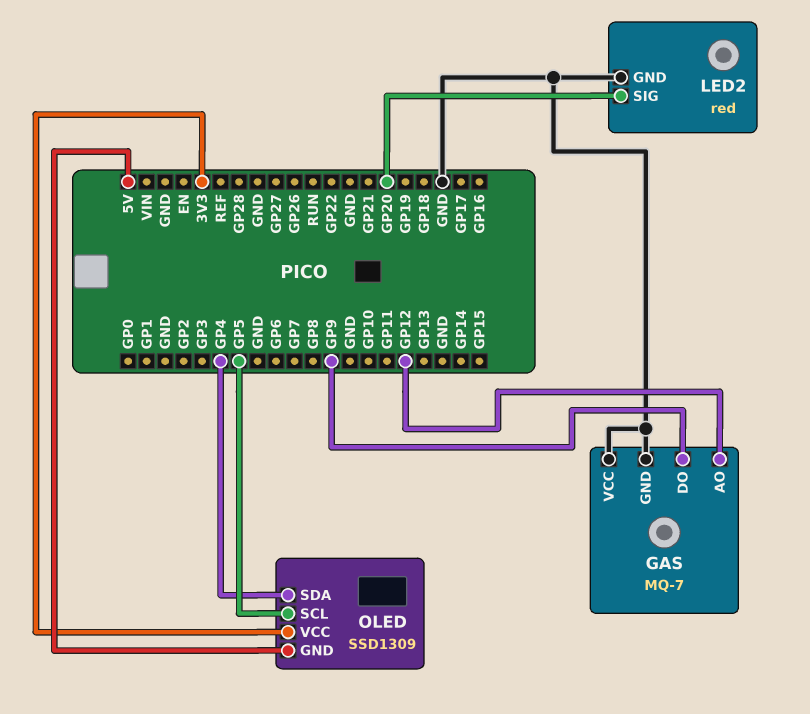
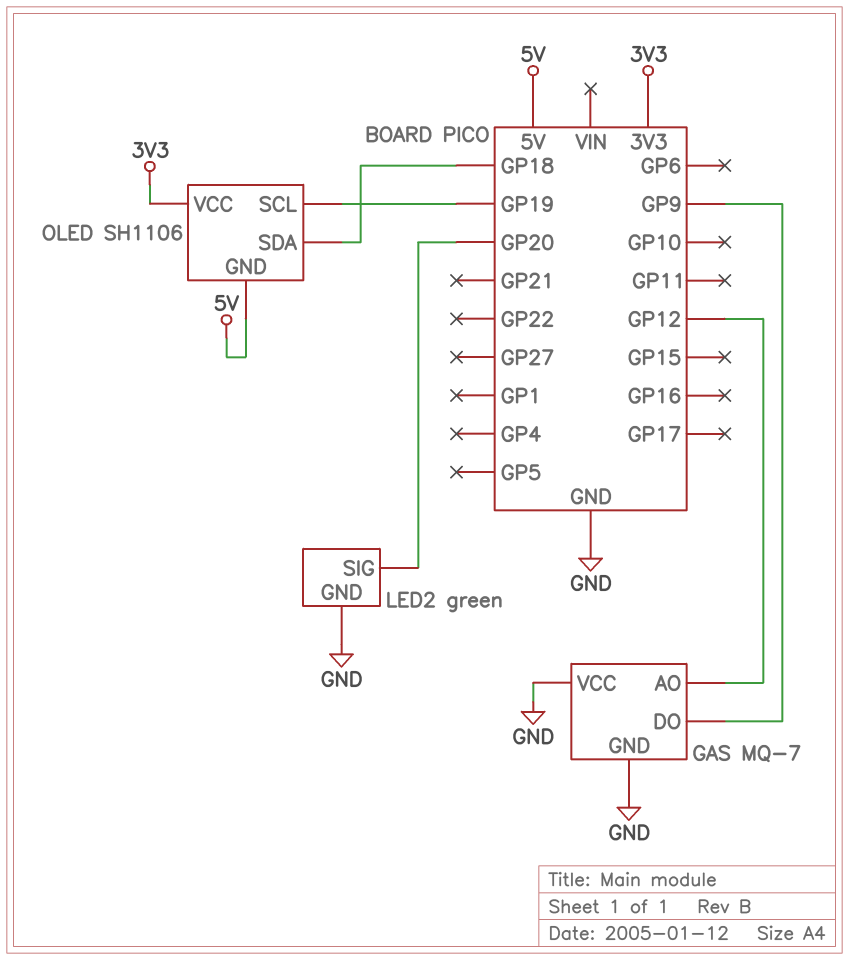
LED2: red -> green
OLED: SSD1309 -> SH1106
OLED pin SCL: GP5 -> GP19
OLED pin SDA: GP4 -> GP18

